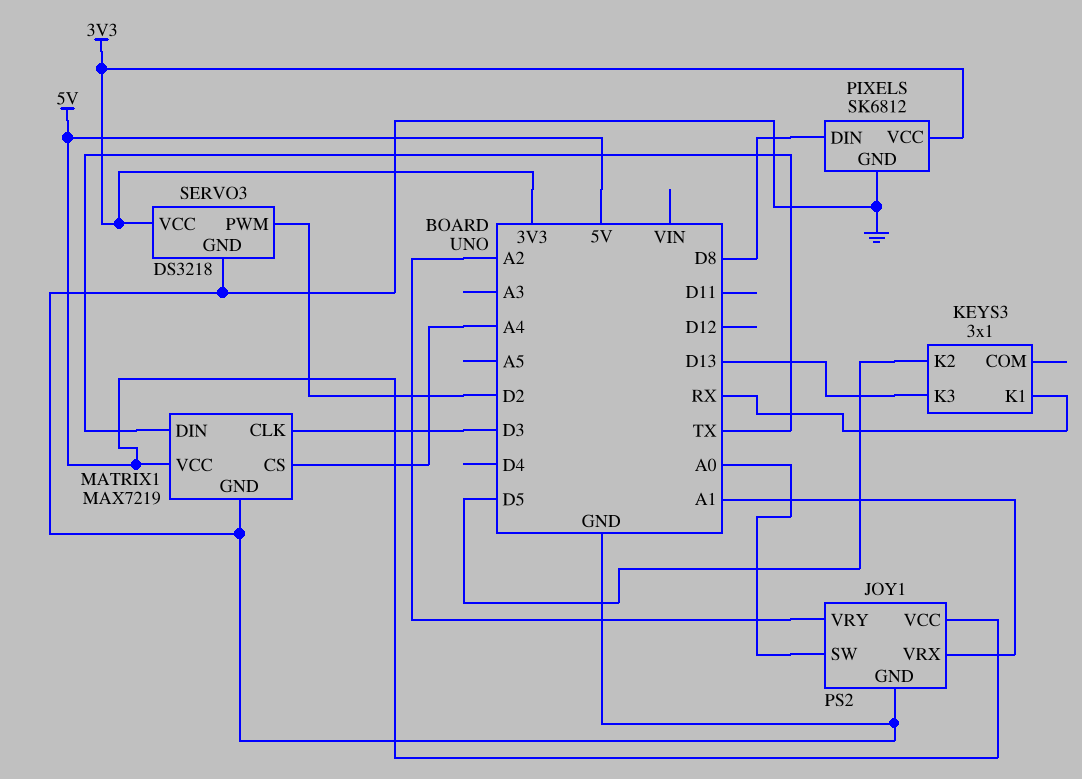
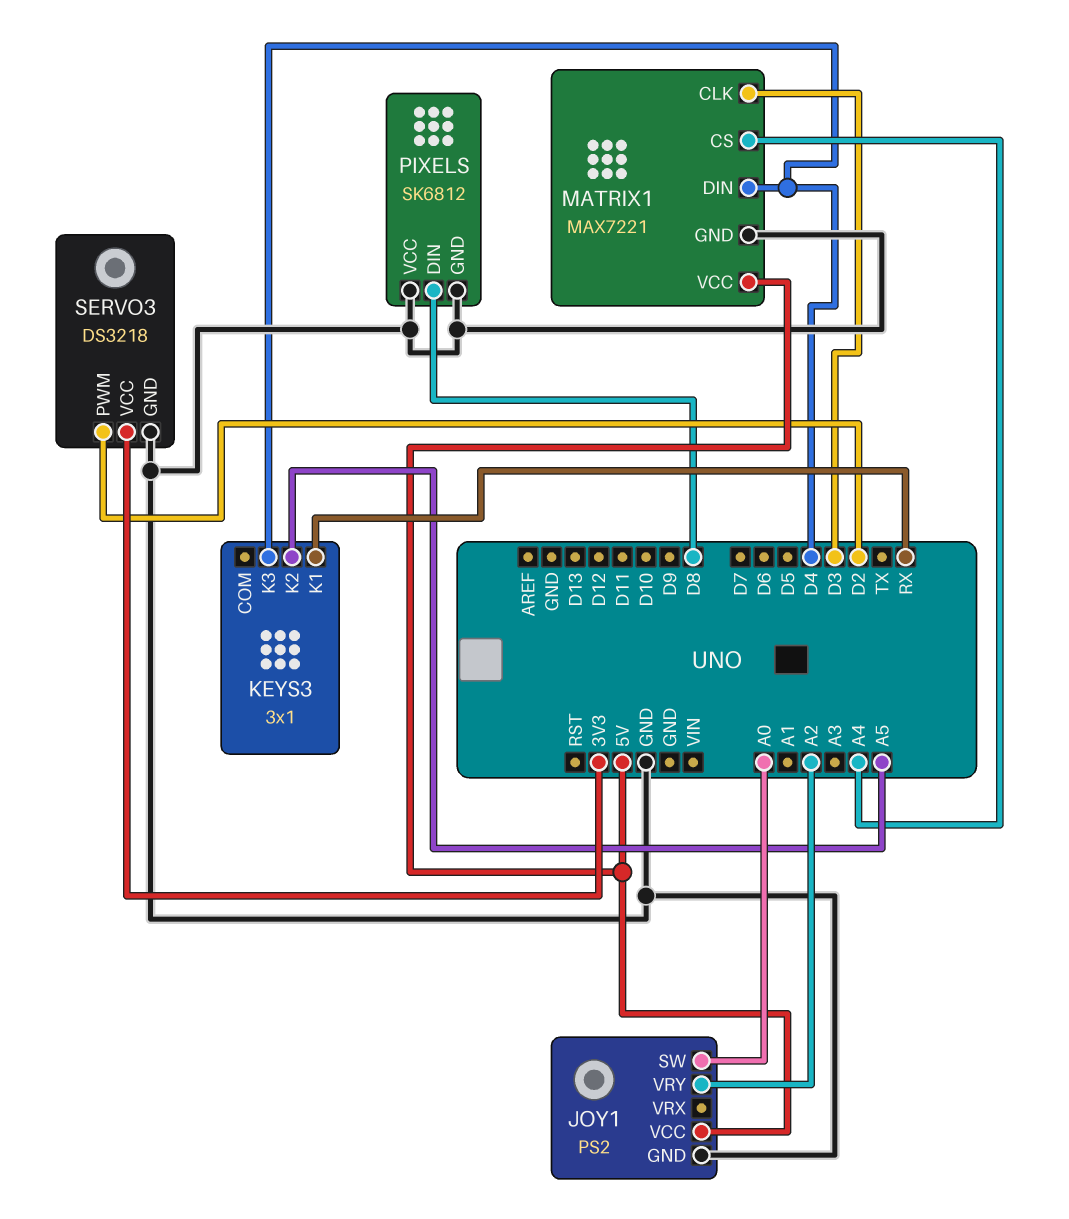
JOY1 pin VRX: A1 -> none
KEYS3 pin K2: D5 -> A5
KEYS3 pin K3: D13 -> D4
MATRIX1: MAX7219 -> MAX7221
MATRIX1 pin DIN: TX -> D4
PIXELS pin VCC: 3V3 -> GND

